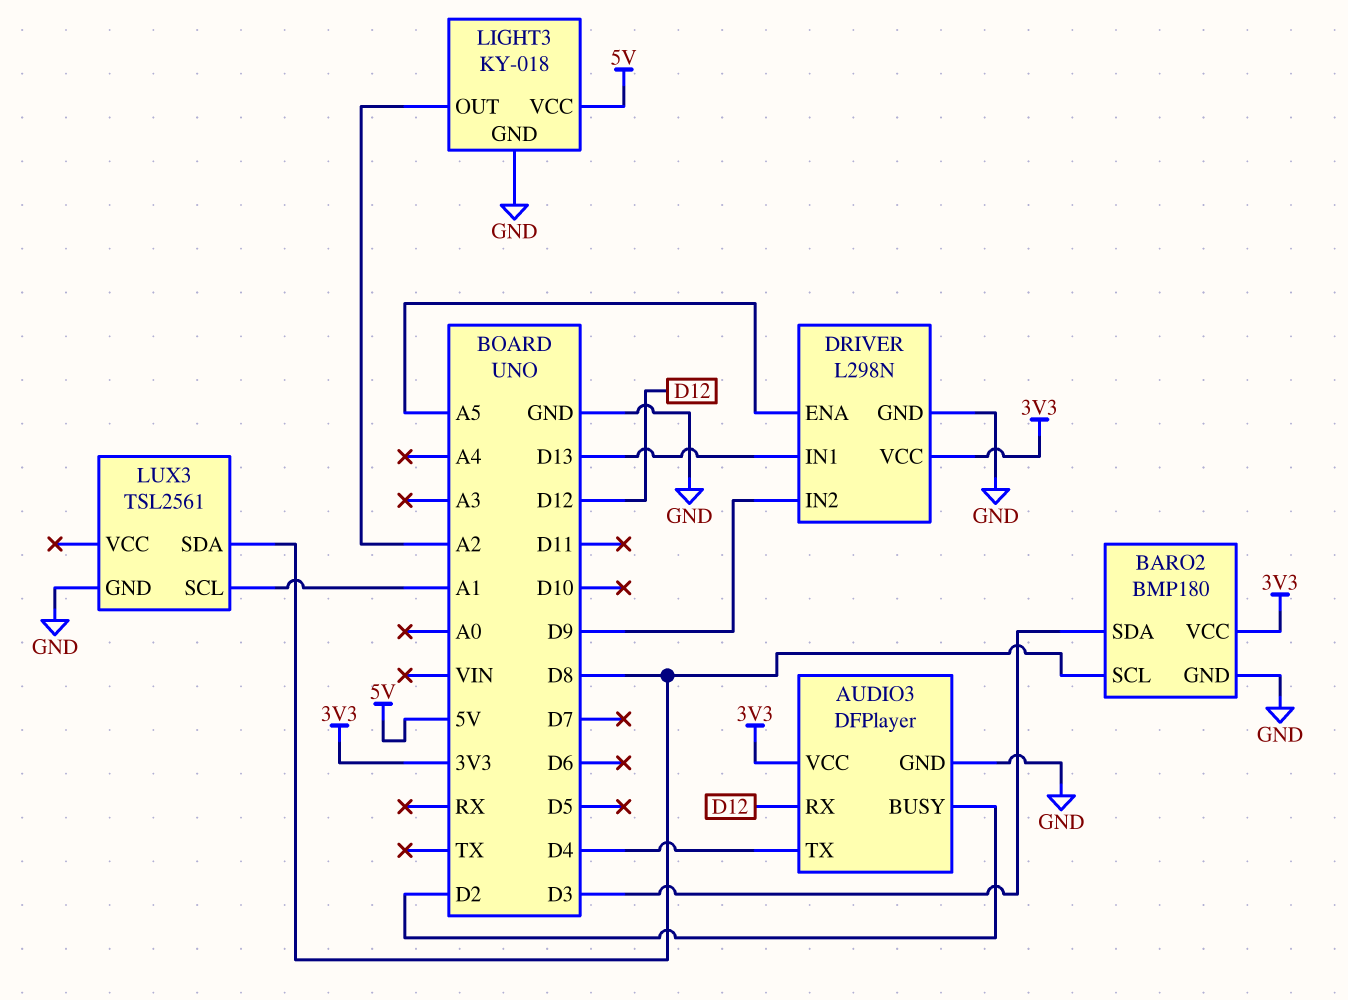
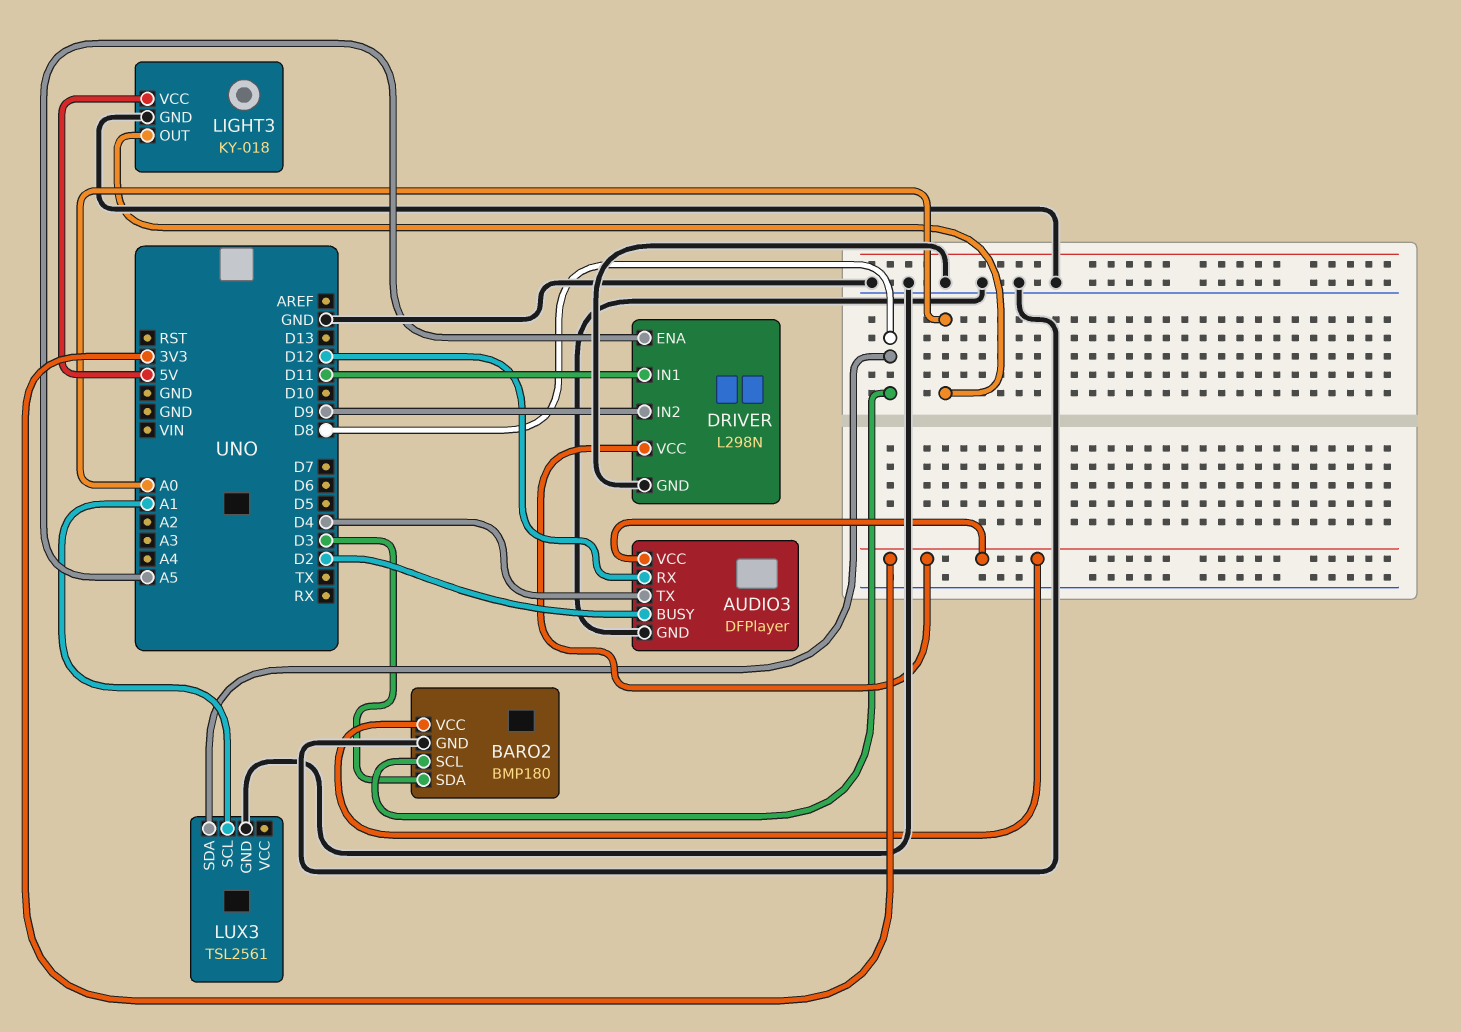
DRIVER pin IN1: D13 -> D11
LIGHT3 pin OUT: A2 -> A0

